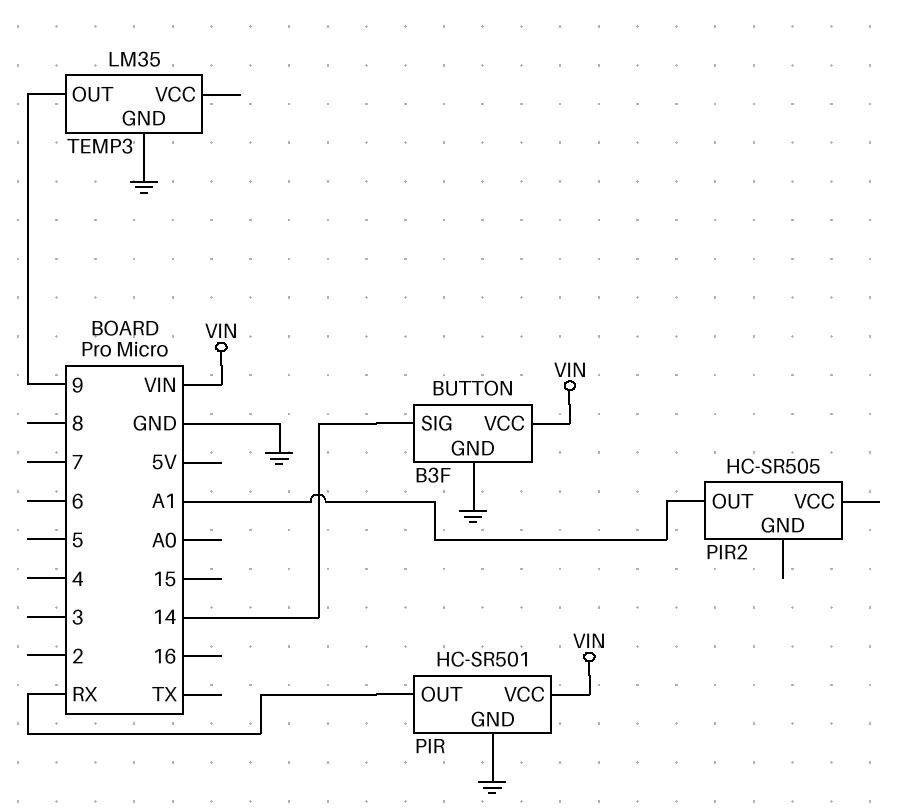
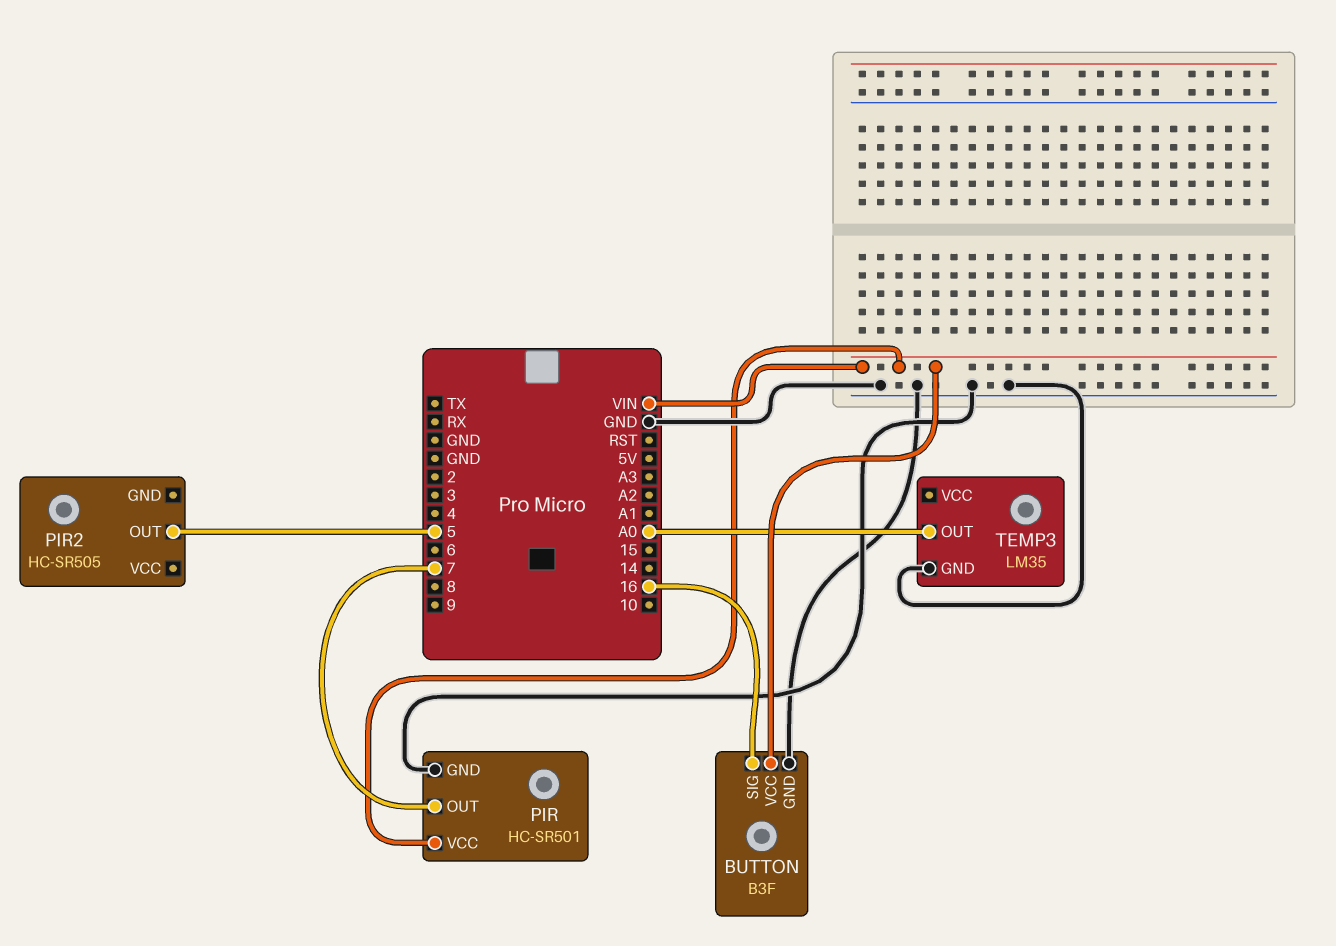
BUTTON pin SIG: 14 -> 16
PIR pin OUT: RX -> 7
PIR2 pin OUT: A1 -> 5
TEMP3 pin OUT: 9 -> A0

